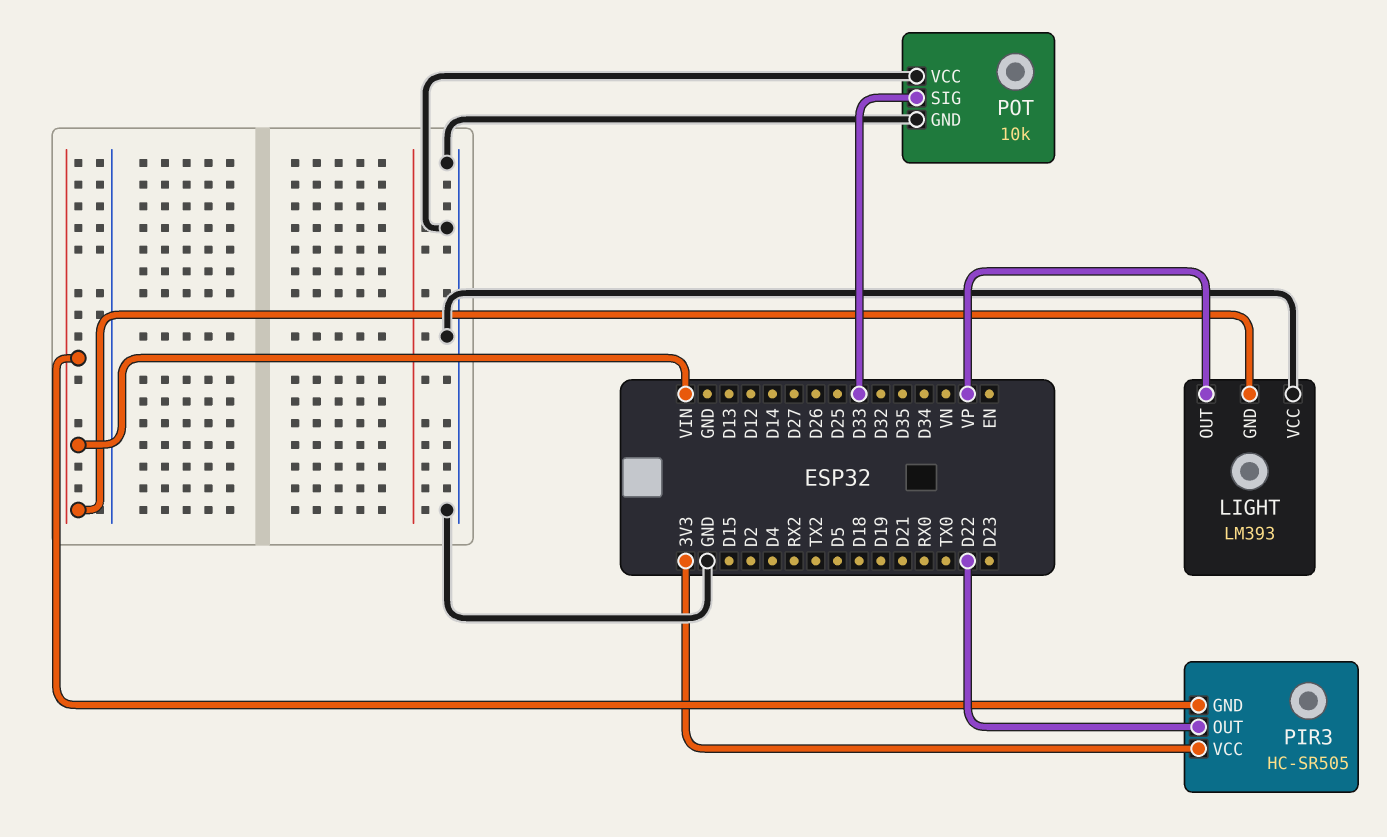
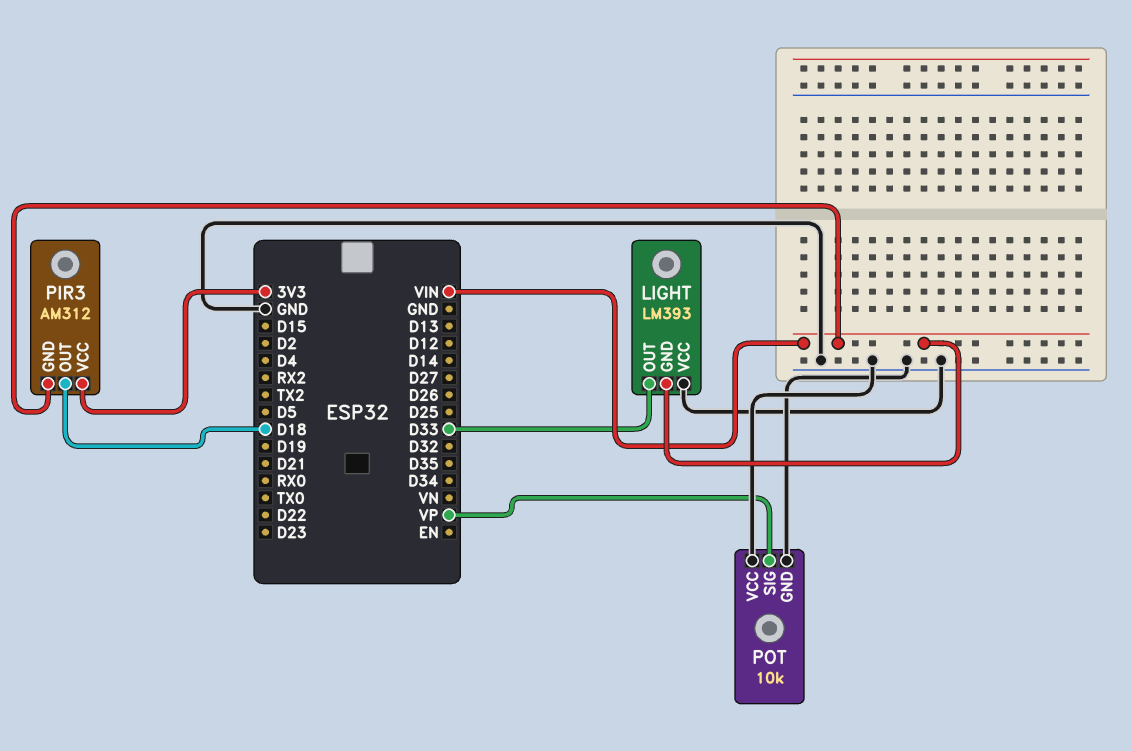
LIGHT pin OUT: VP -> D33
PIR3: HC-SR505 -> AM312
PIR3 pin OUT: D22 -> D18
POT pin SIG: D33 -> VP

